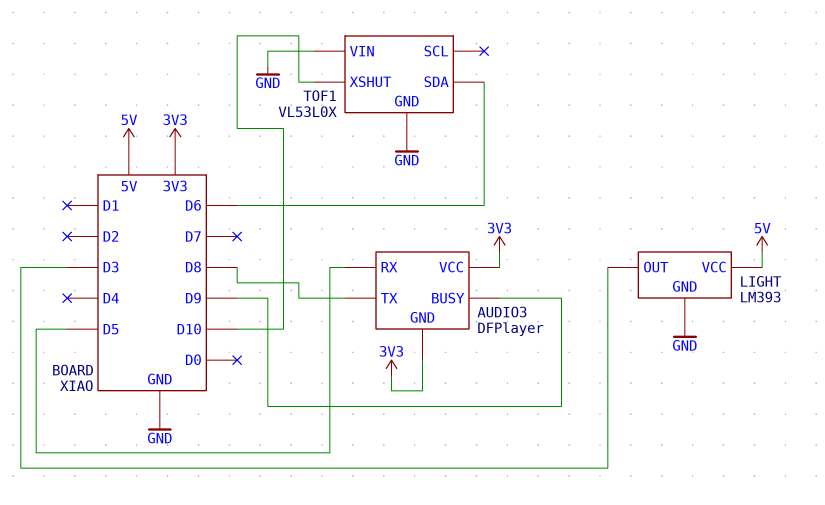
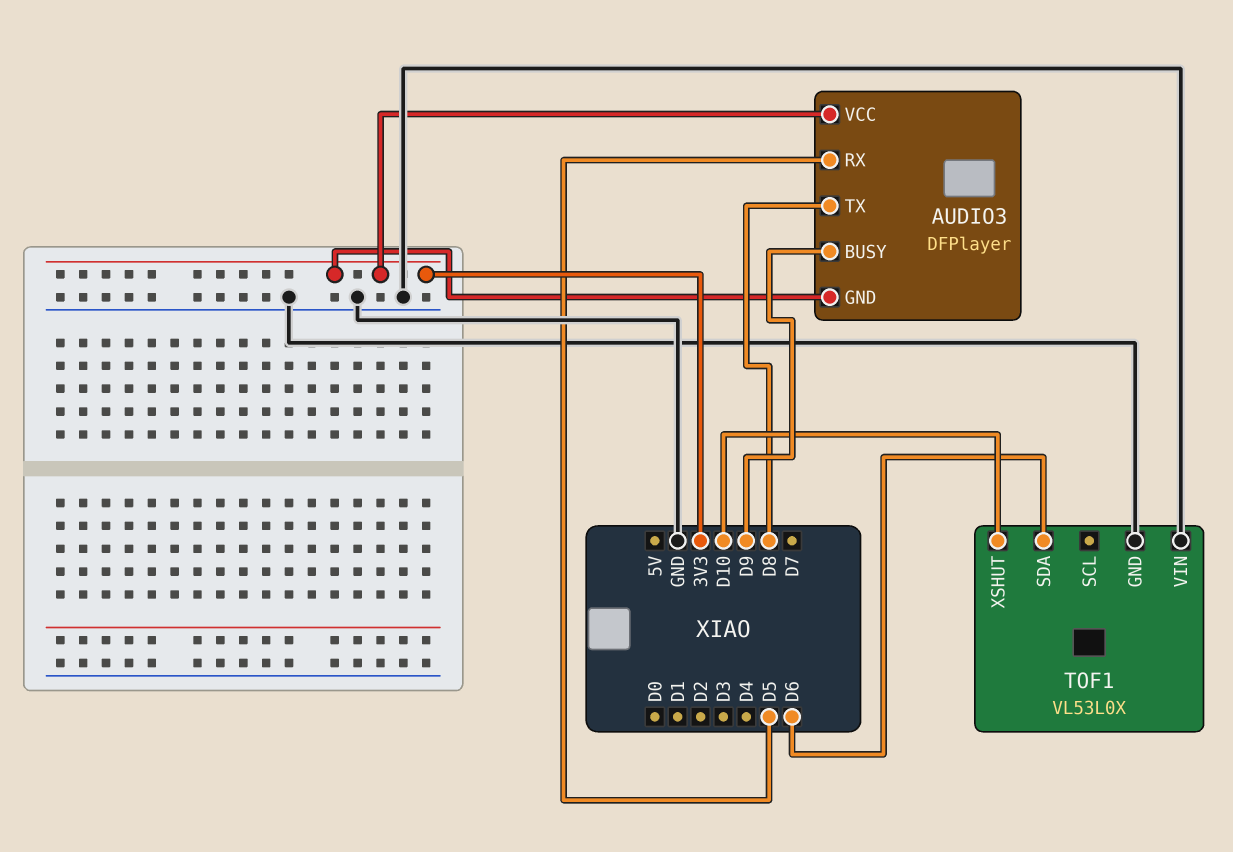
LIGHT: LM393 -> none
LIGHT pin GND: GND -> none
LIGHT pin OUT: D3 -> none
LIGHT pin VCC: 5V -> none

